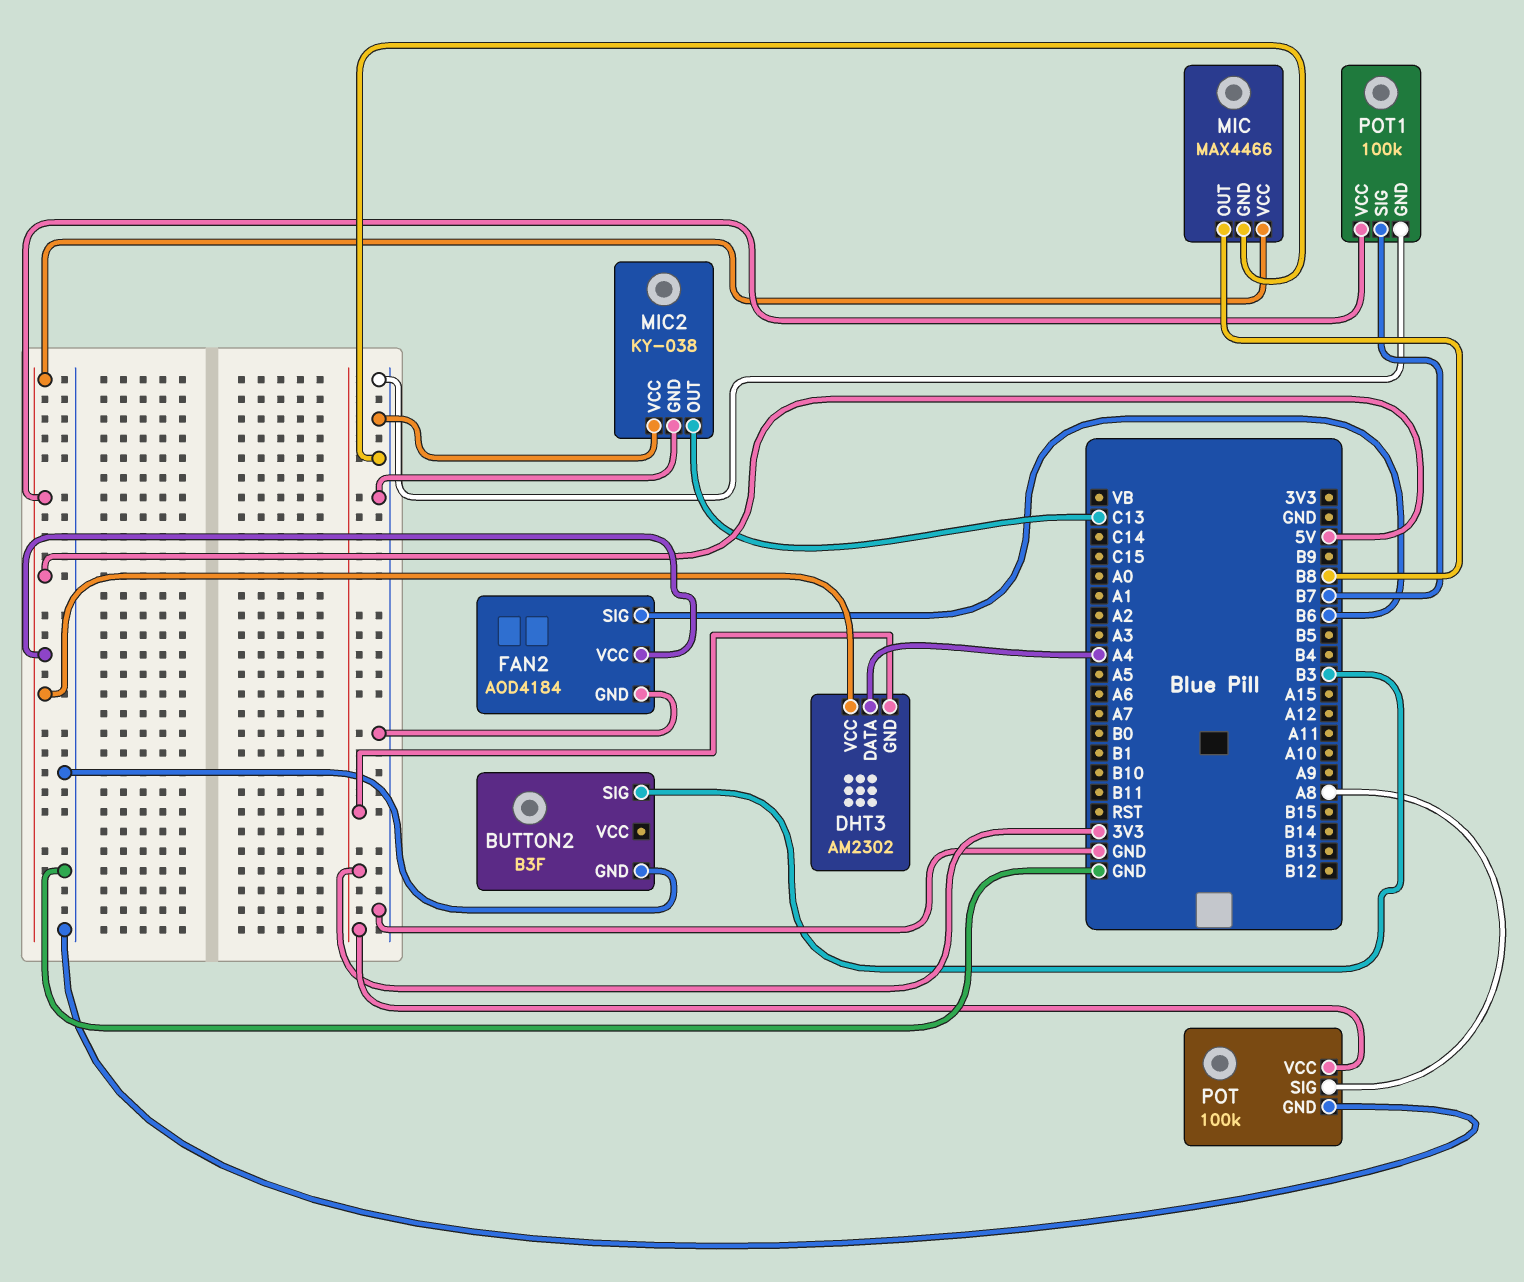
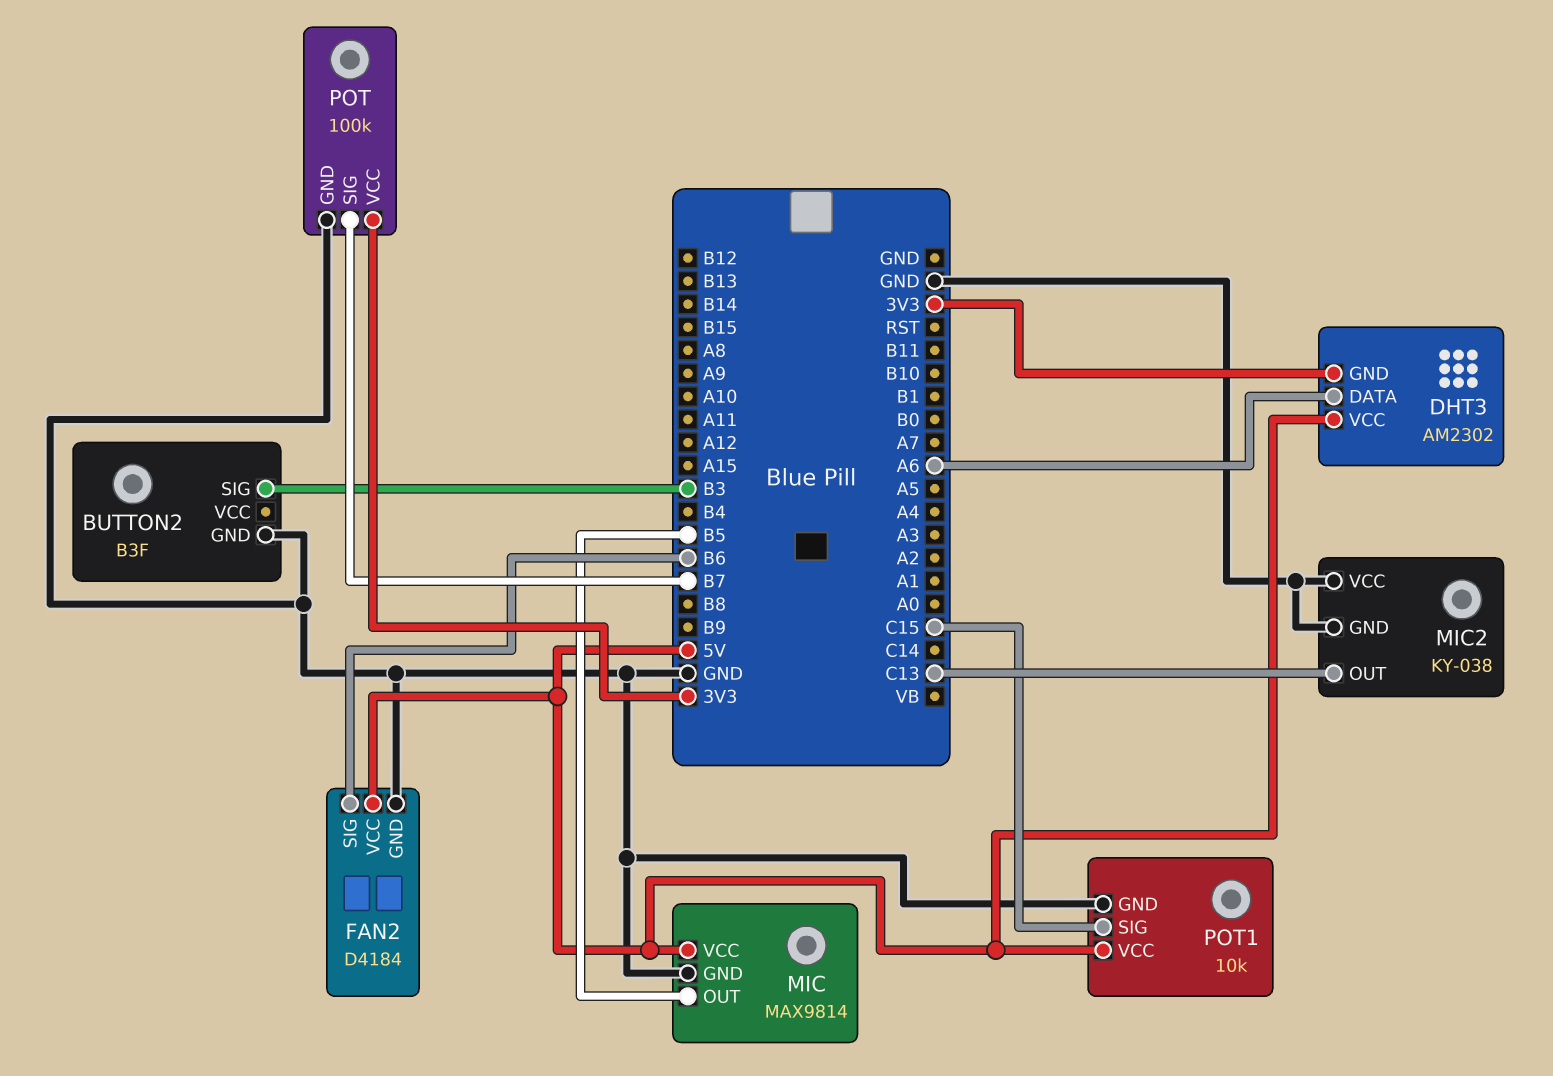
DHT3 pin DATA: A4 -> A6
FAN2: AOD4184 -> D4184
MIC: MAX4466 -> MAX9814
MIC pin OUT: B8 -> B5
POT pin SIG: A8 -> B7
POT1: 100k -> 10k
POT1 pin SIG: B7 -> C15

